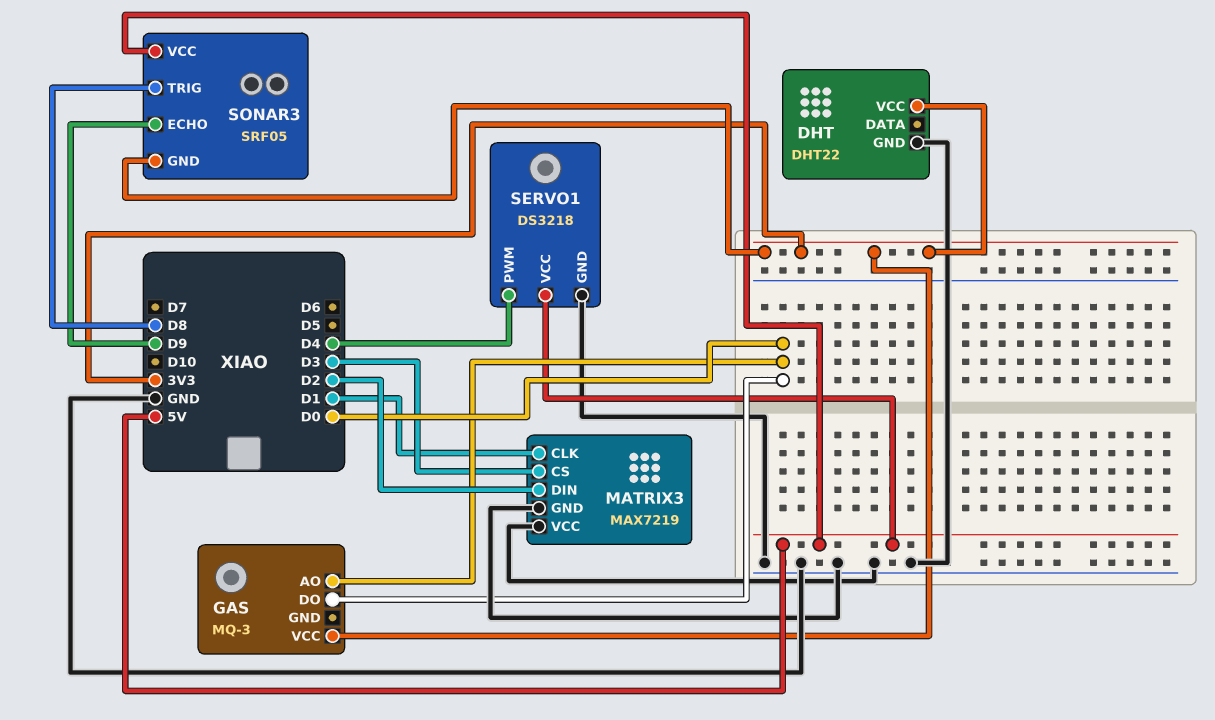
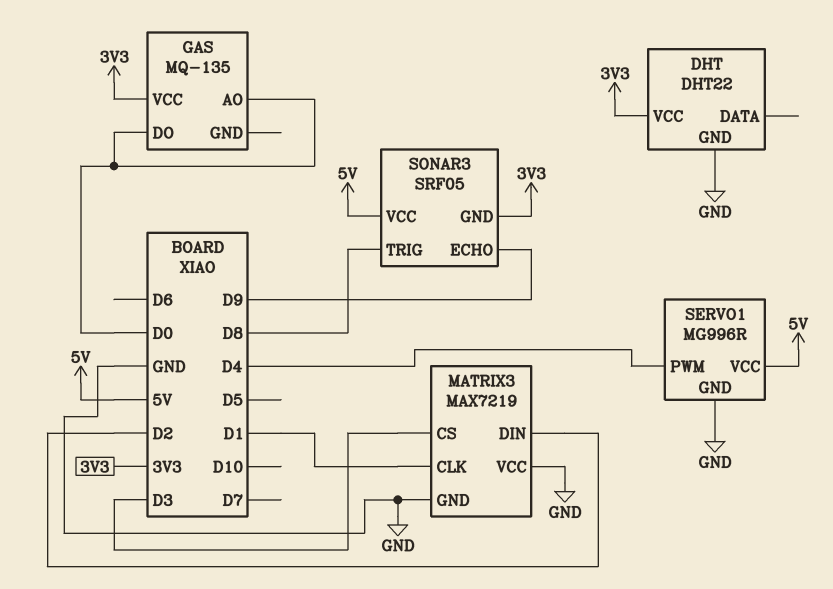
GAS: MQ-3 -> MQ-135
SERVO1: DS3218 -> MG996R

